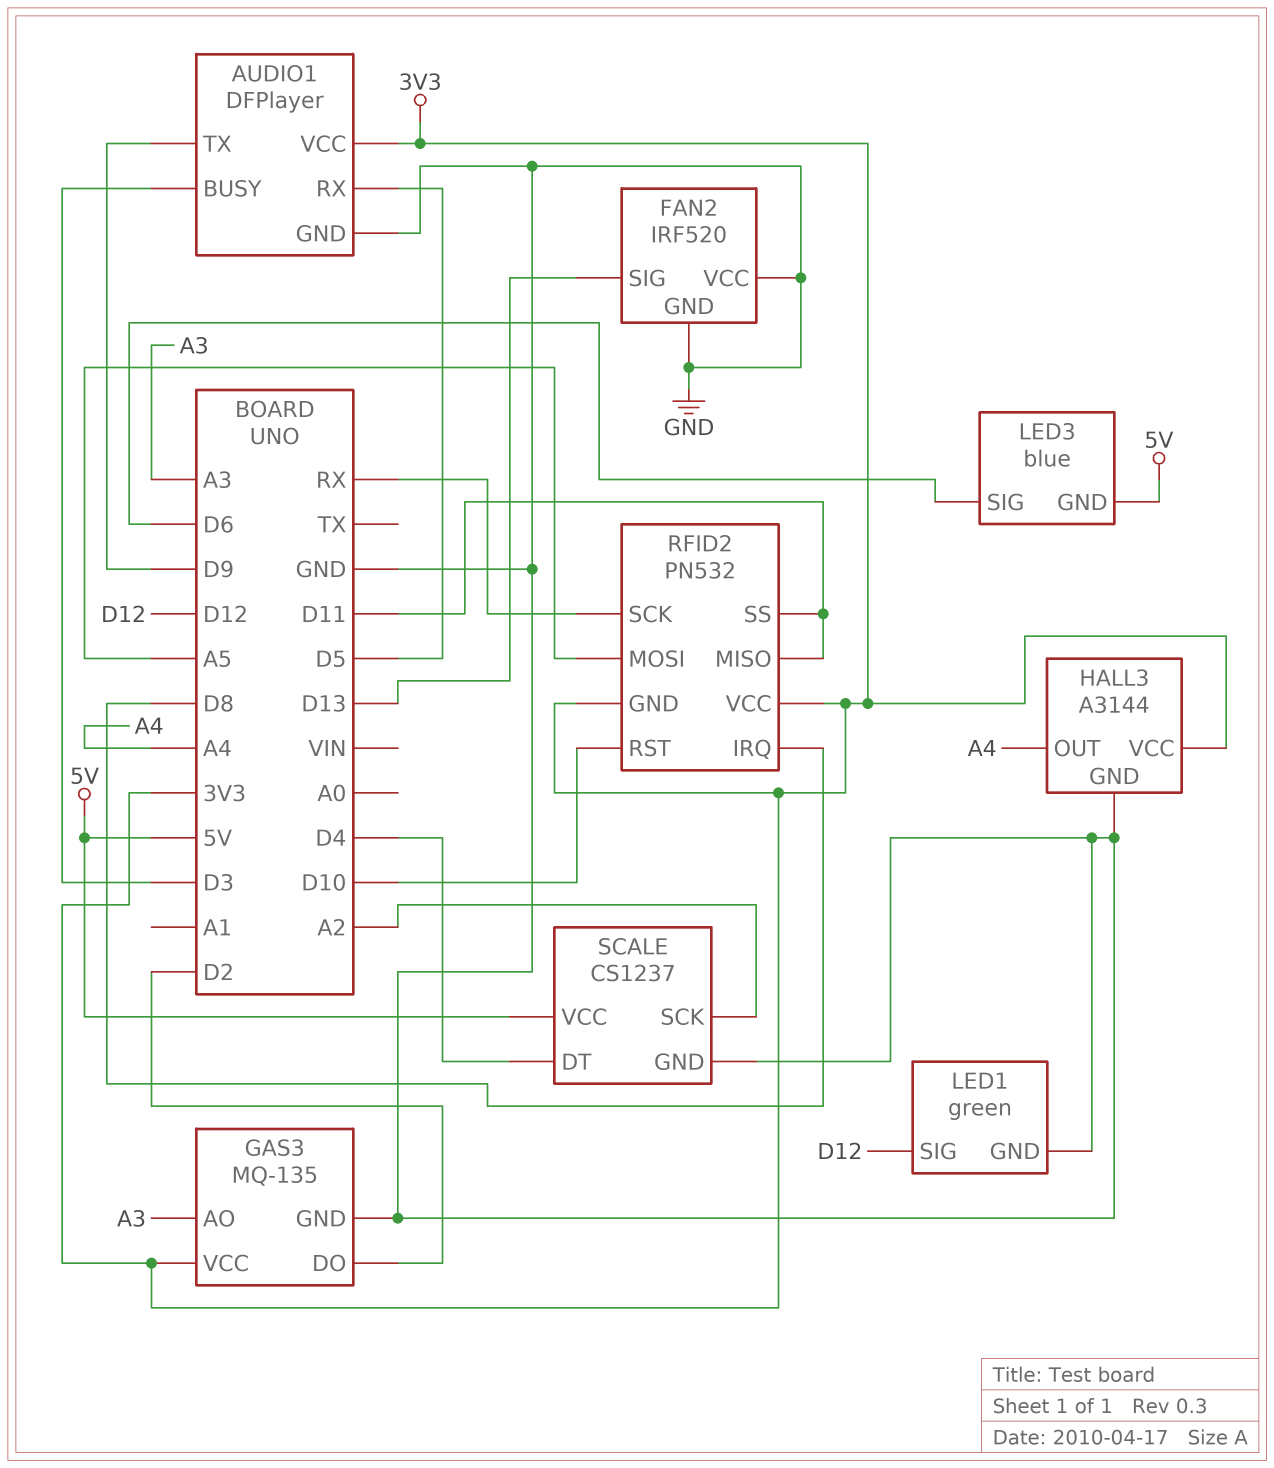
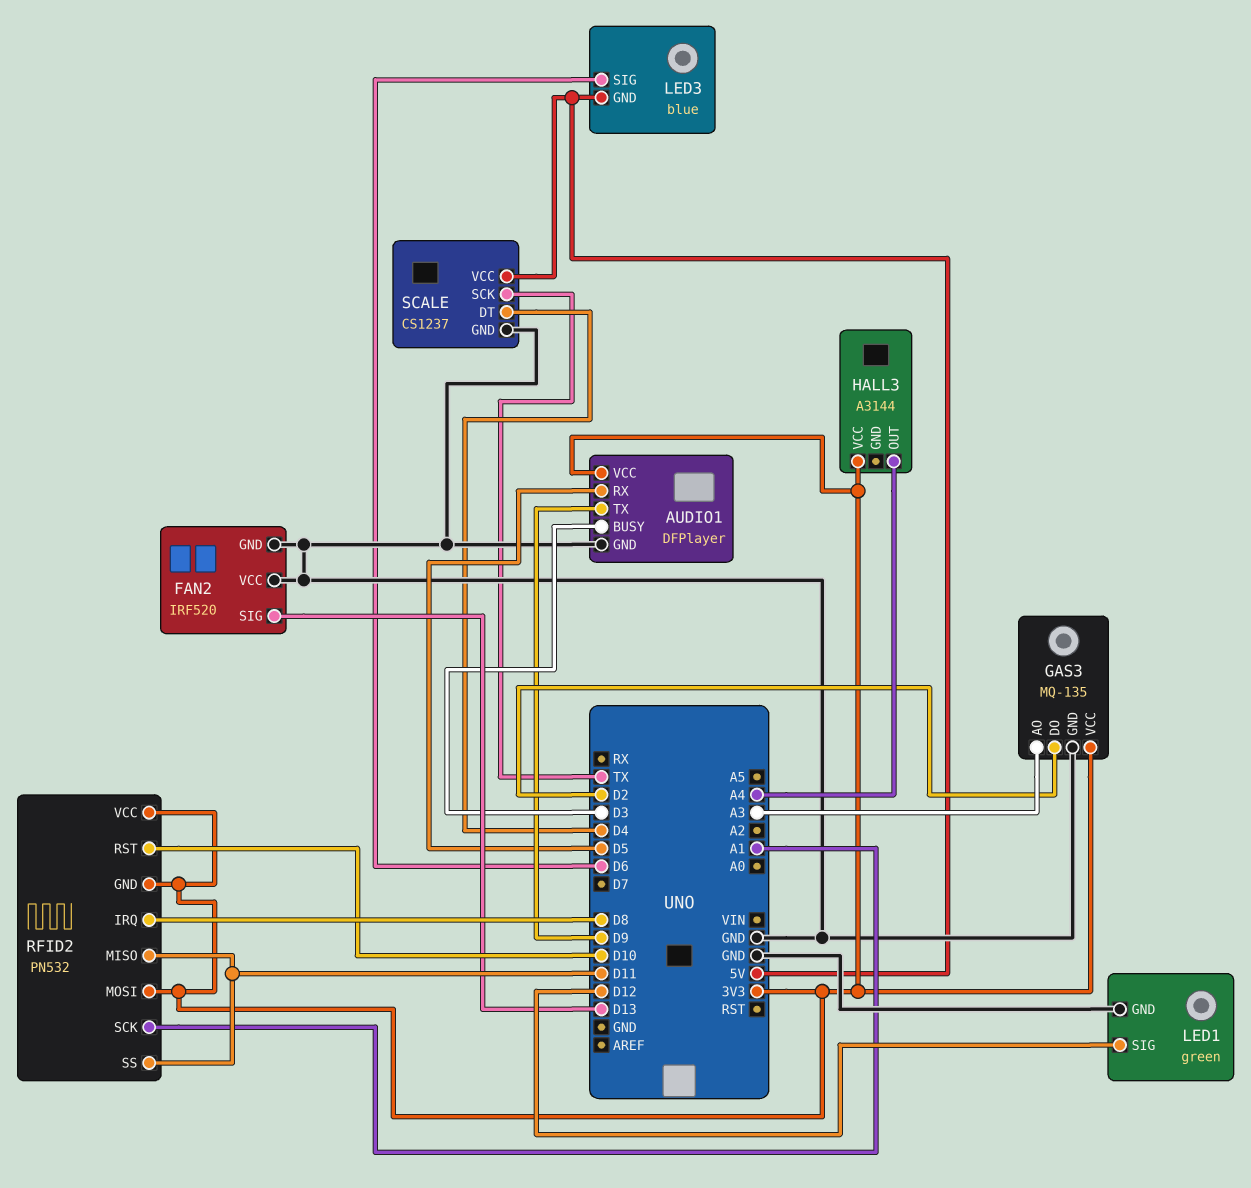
HALL3 pin GND: GND -> none
RFID2 pin MOSI: A5 -> 3V3
RFID2 pin SCK: RX -> A1
SCALE pin SCK: A2 -> TX

